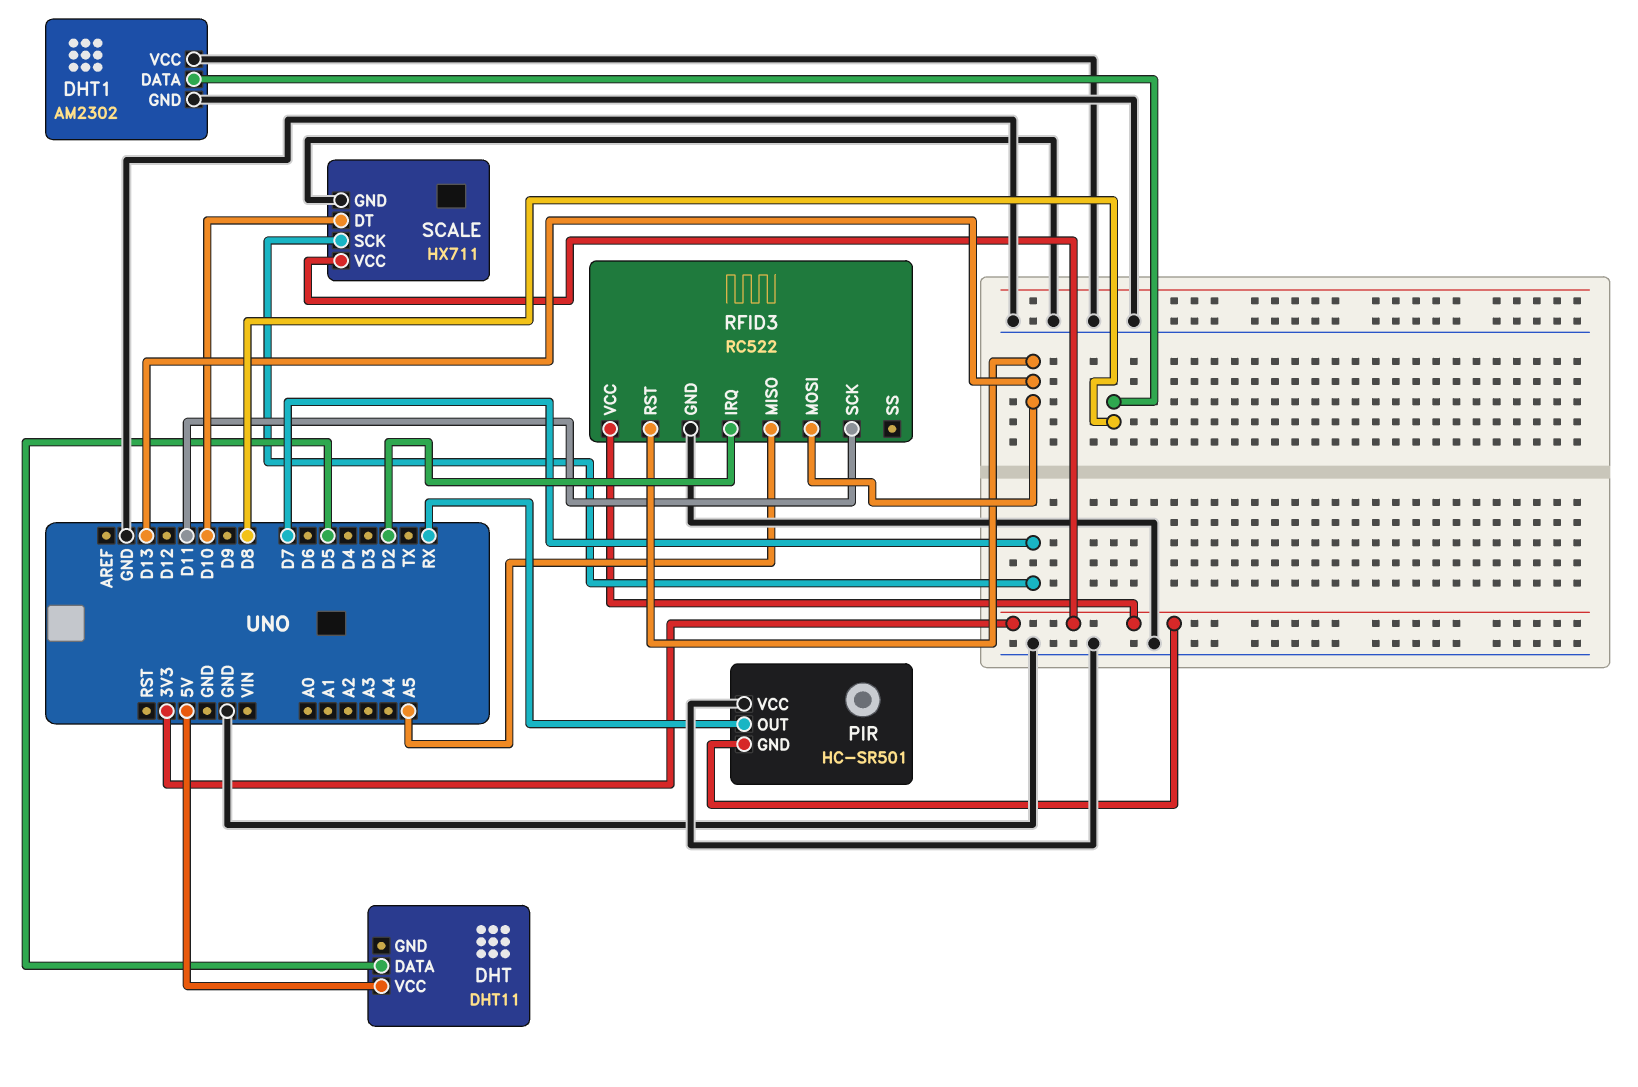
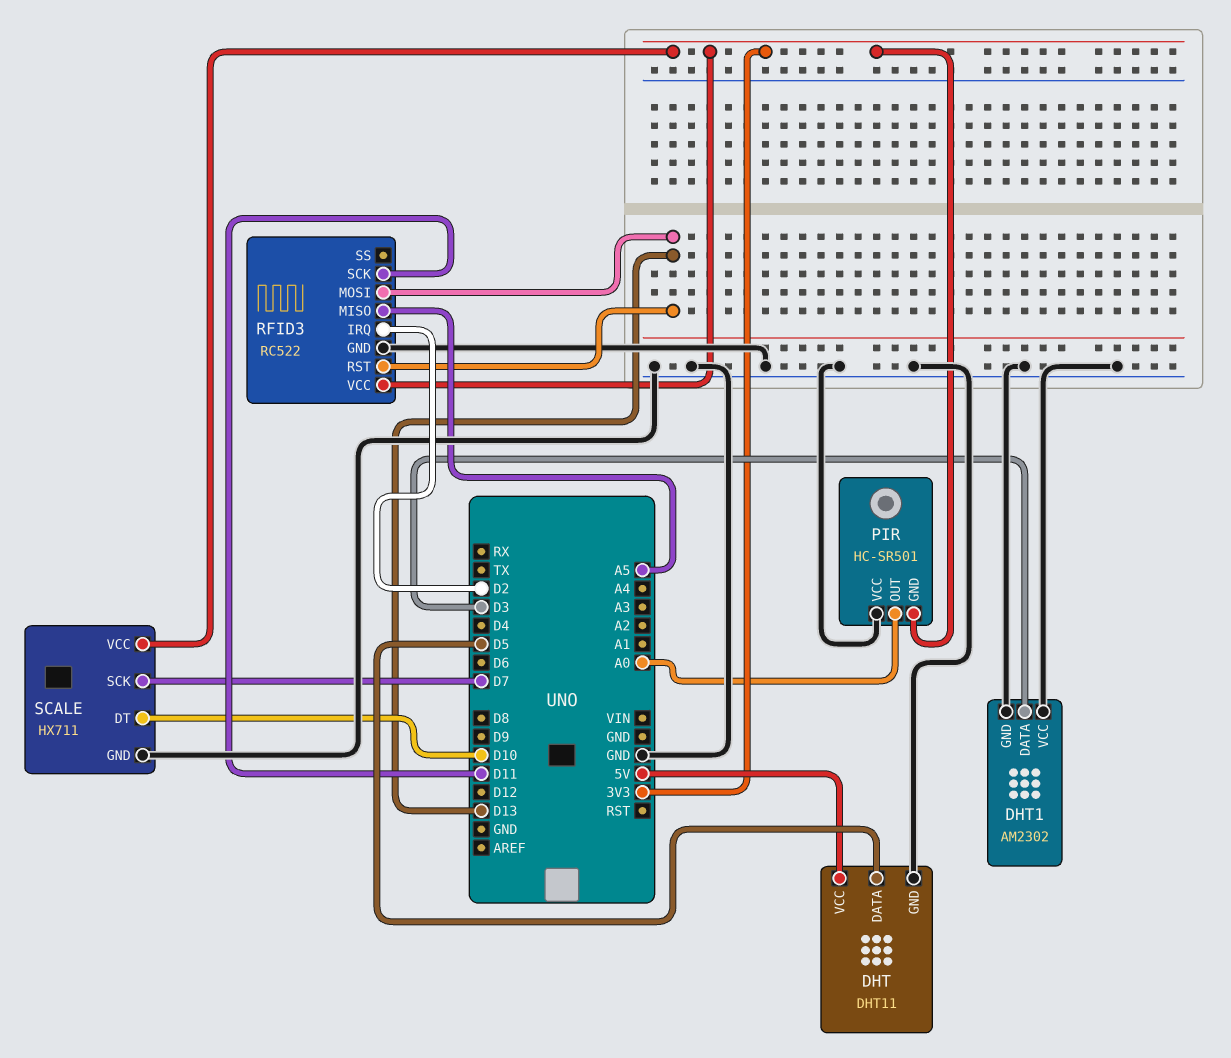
DHT pin GND: none -> GND
DHT1 pin DATA: D8 -> D3
PIR pin OUT: RX -> A0

